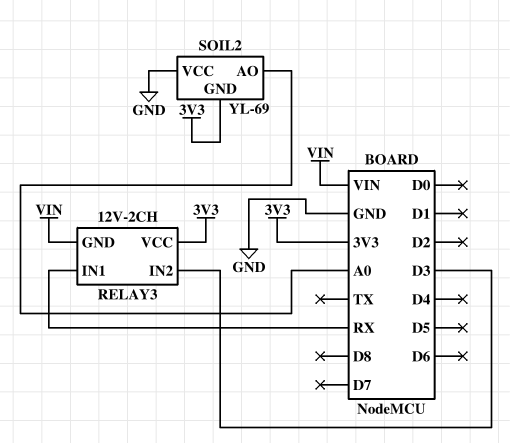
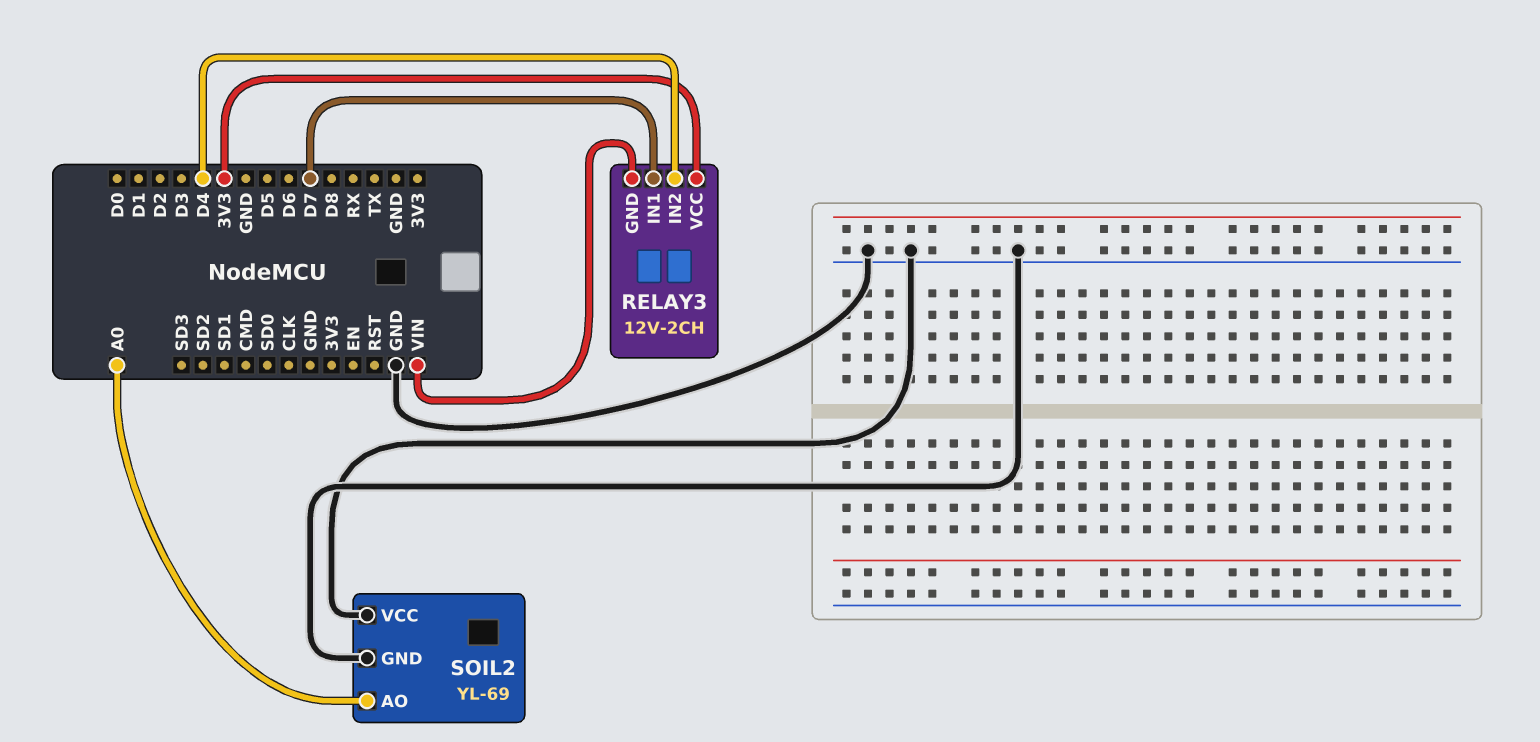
RELAY3 pin IN1: RX -> D7
RELAY3 pin IN2: D3 -> D4
SOIL2 pin GND: 3V3 -> GND

